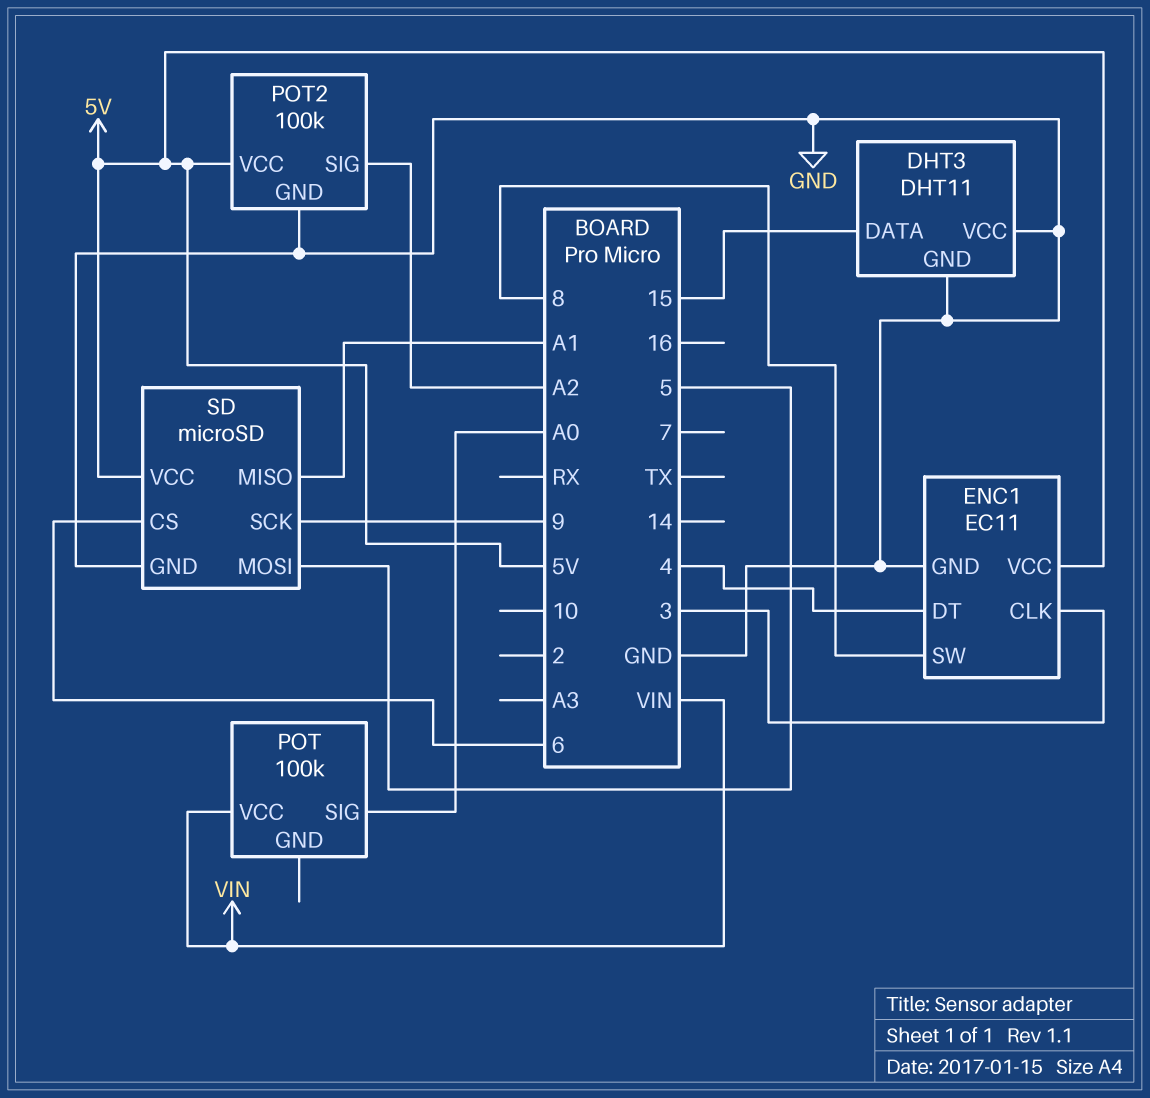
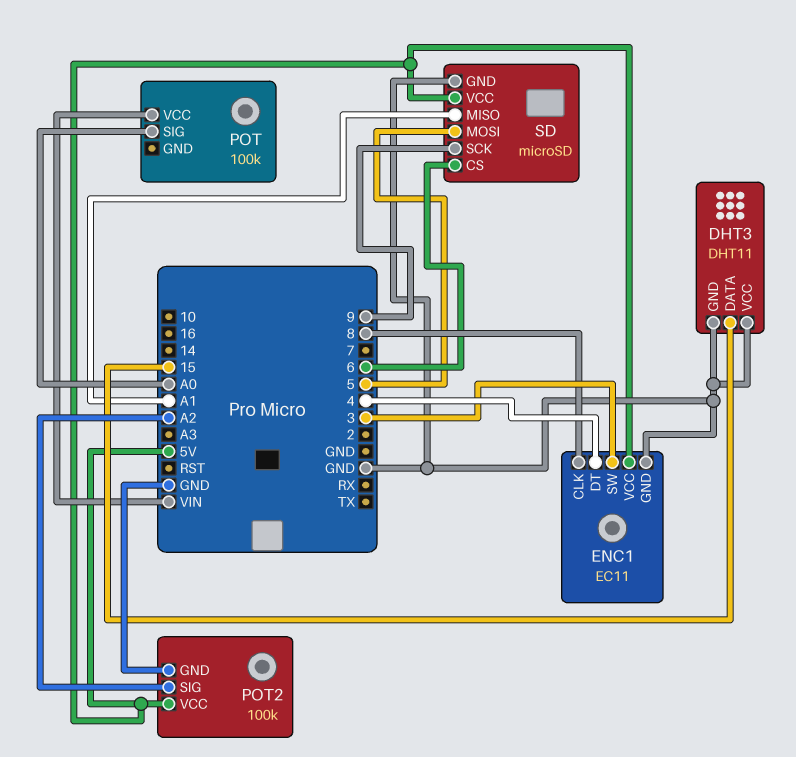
ENC1 pin CLK: 3 -> 8
ENC1 pin SW: 8 -> 3

